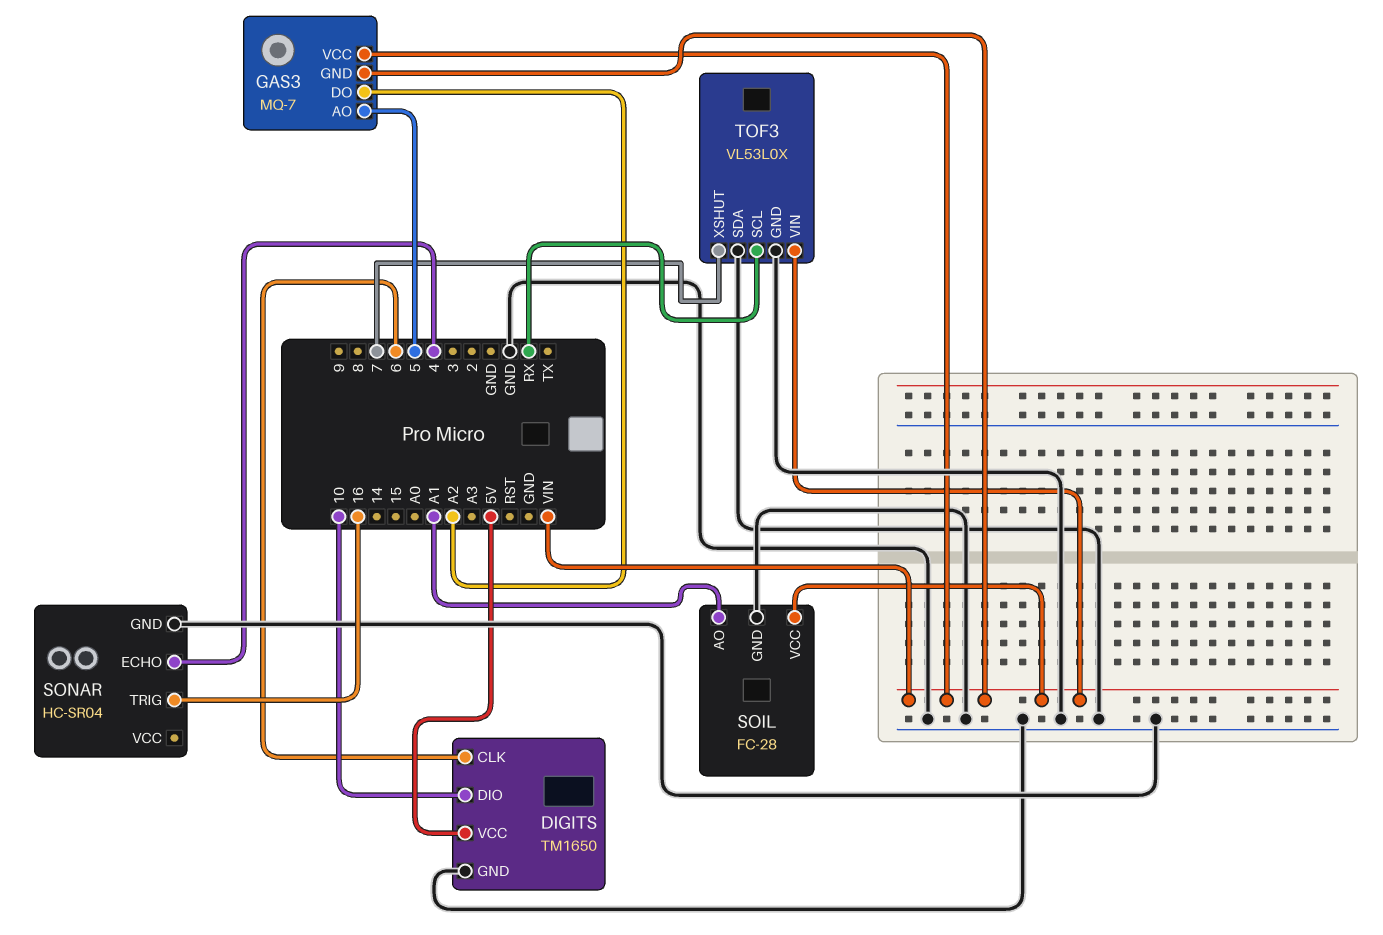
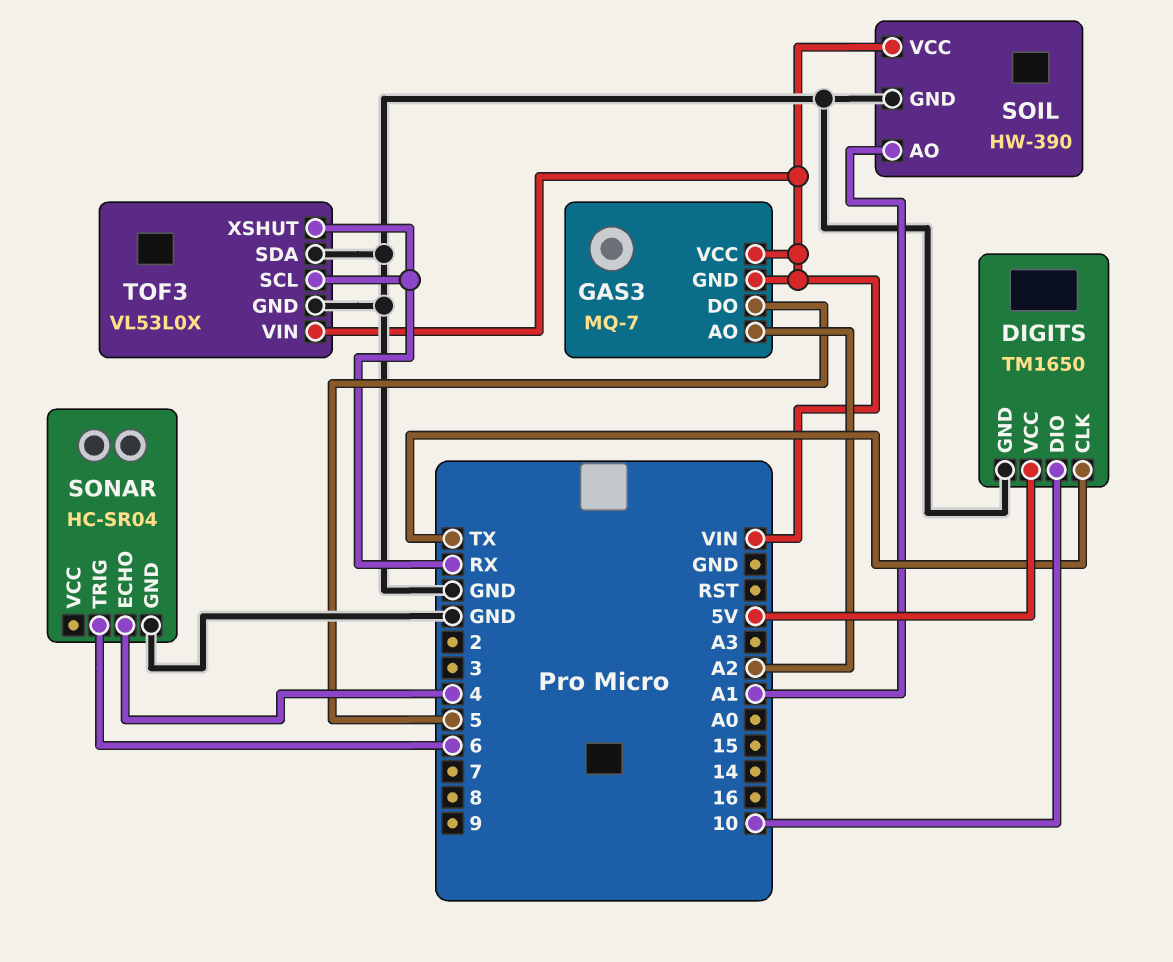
DIGITS pin CLK: 6 -> TX
GAS3 pin AO: 5 -> A2
GAS3 pin DO: A2 -> 5
SOIL: FC-28 -> HW-390
SONAR pin TRIG: 16 -> 6
TOF3 pin XSHUT: 7 -> RX

